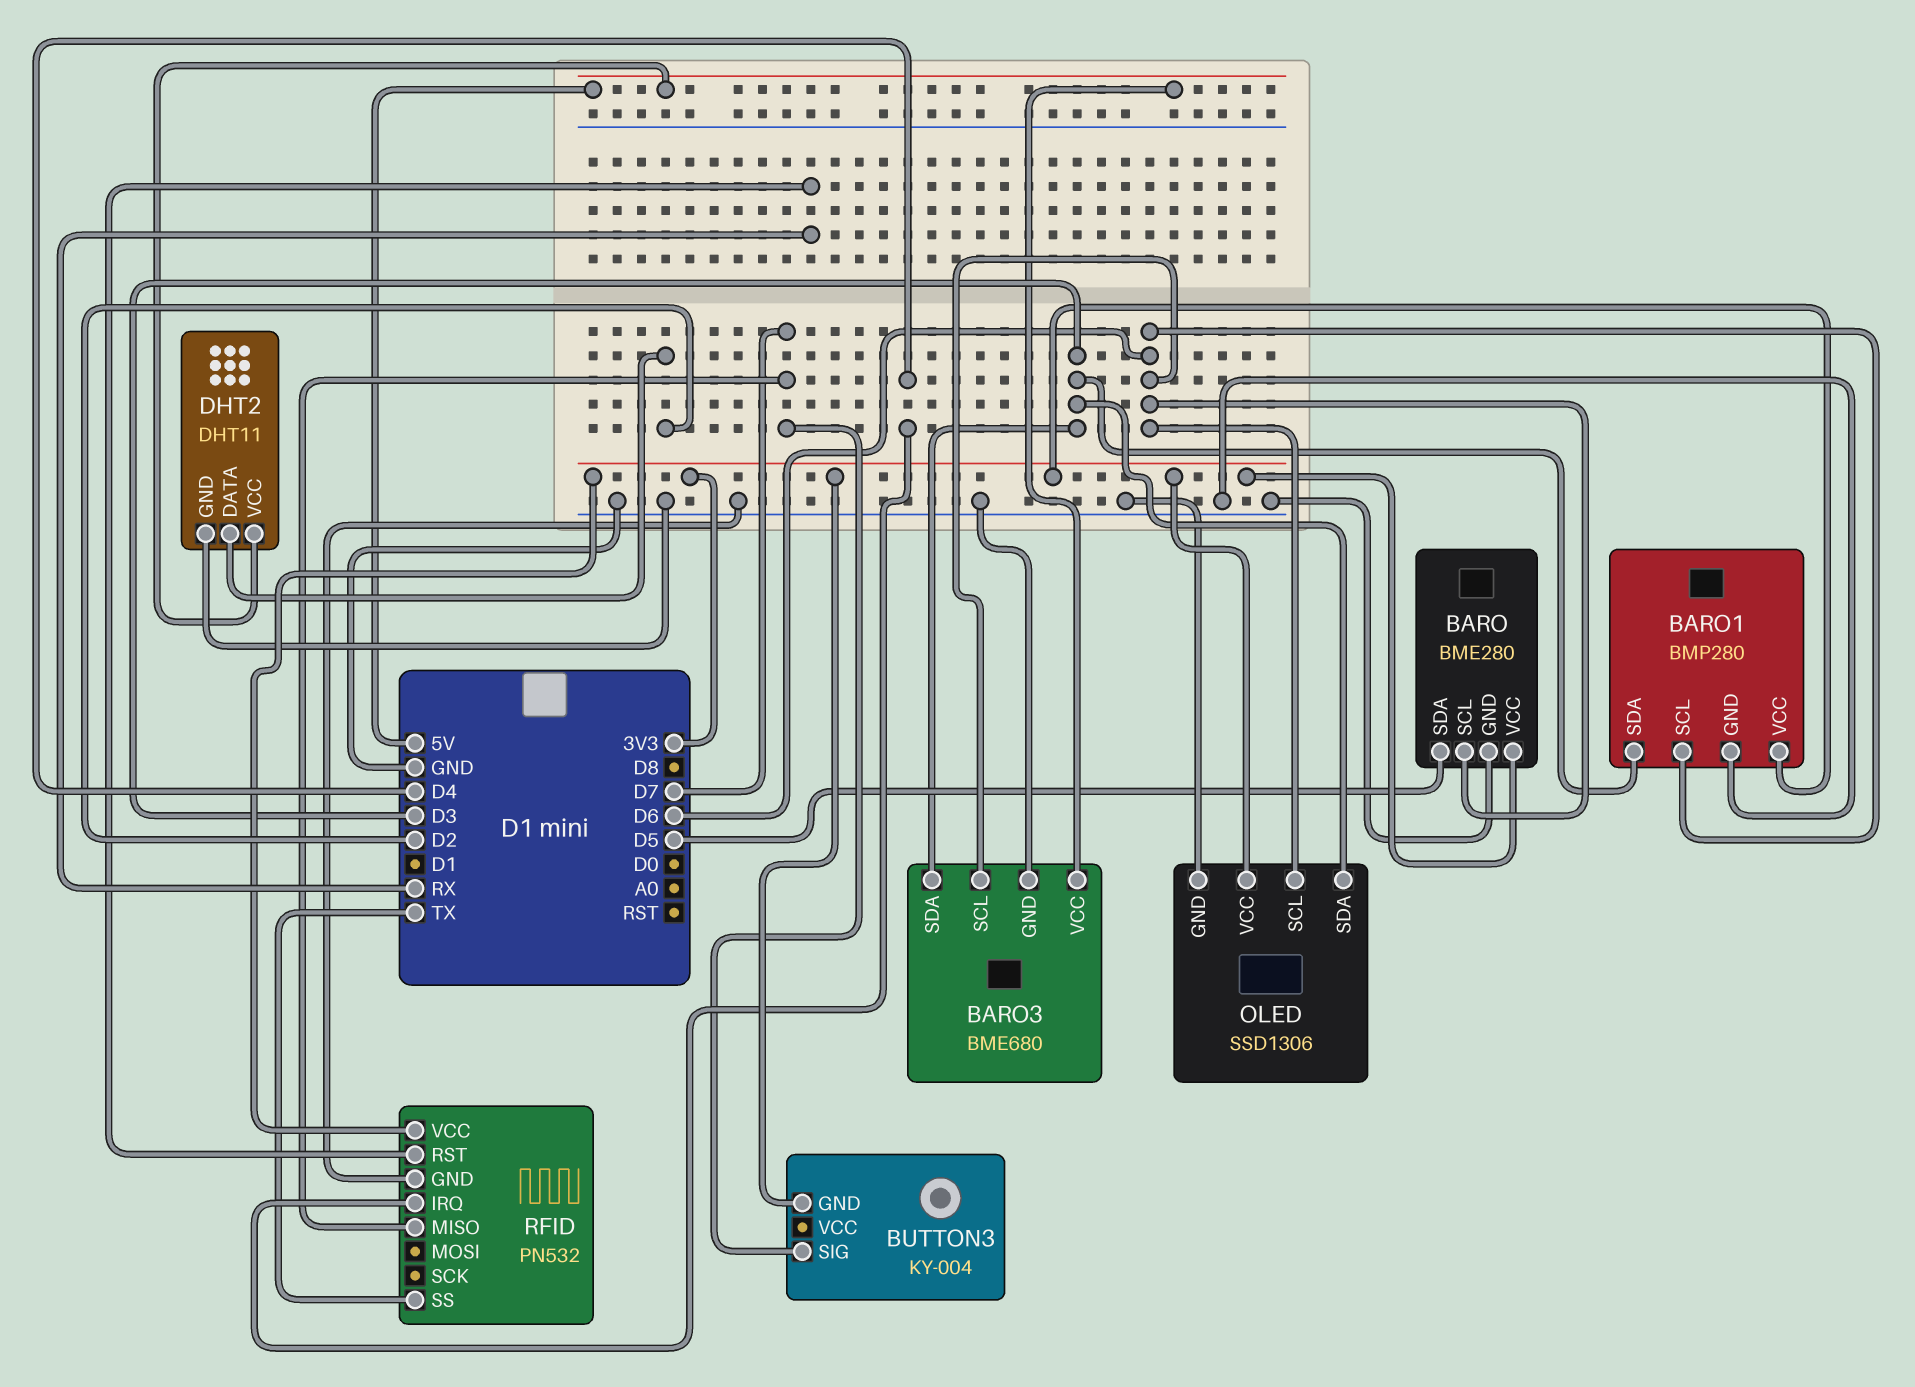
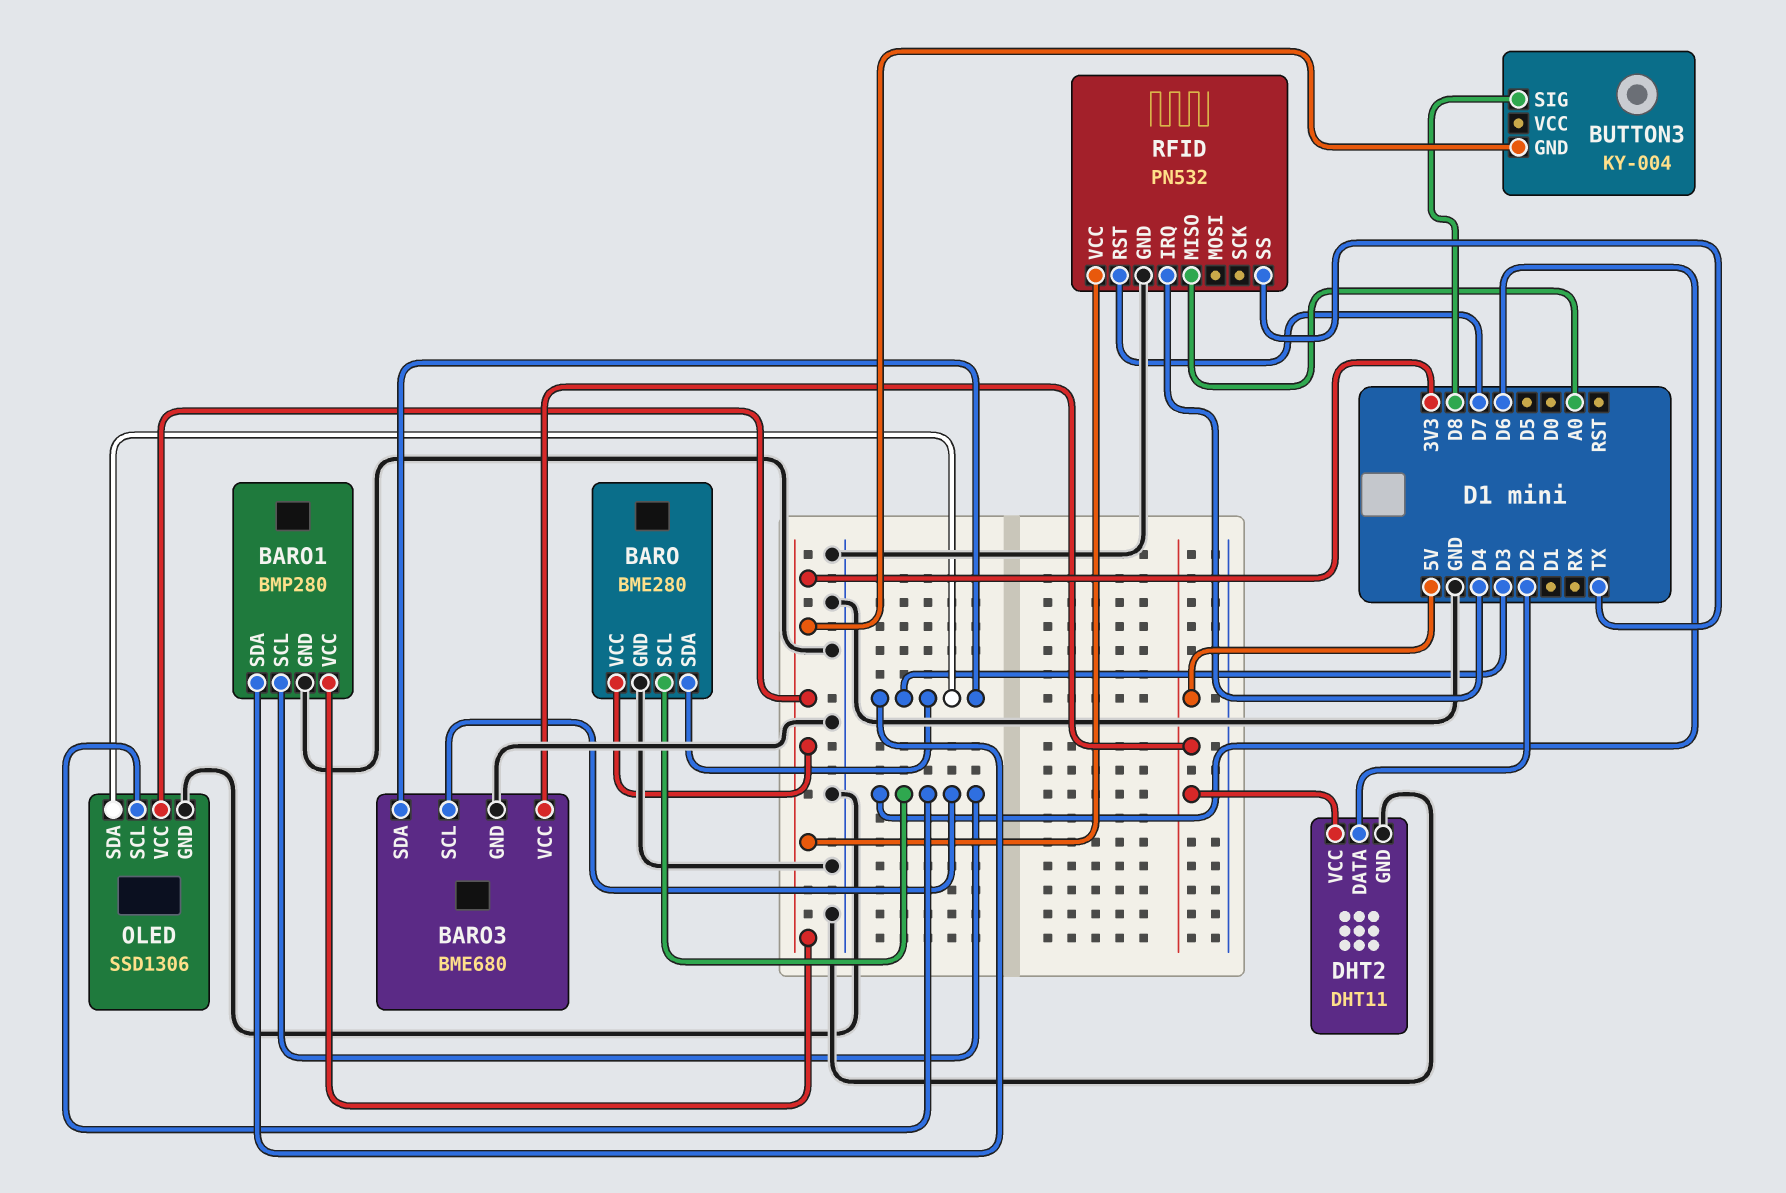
BARO pin SDA: D5 -> D3
BUTTON3 pin SIG: D7 -> D8
RFID pin MISO: D7 -> A0
RFID pin RST: RX -> D7

